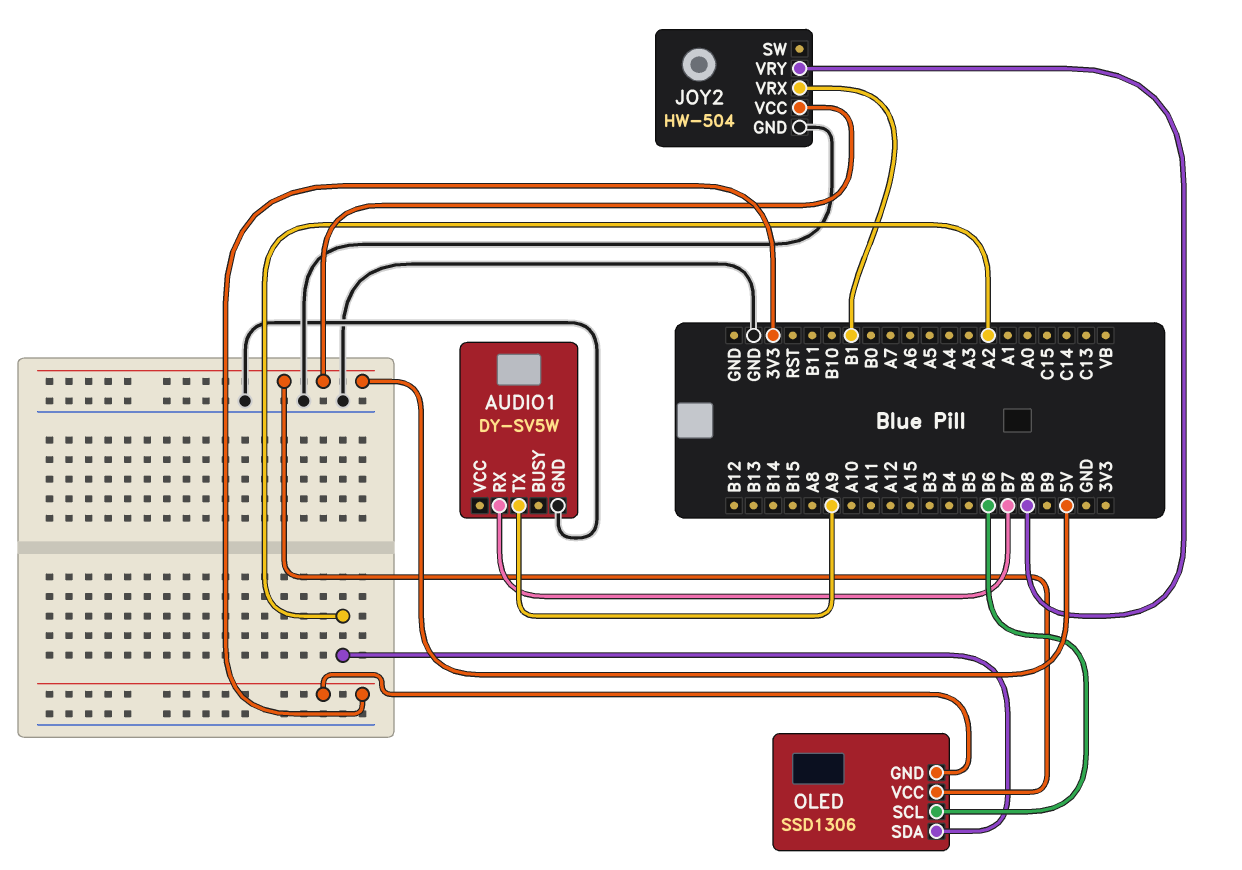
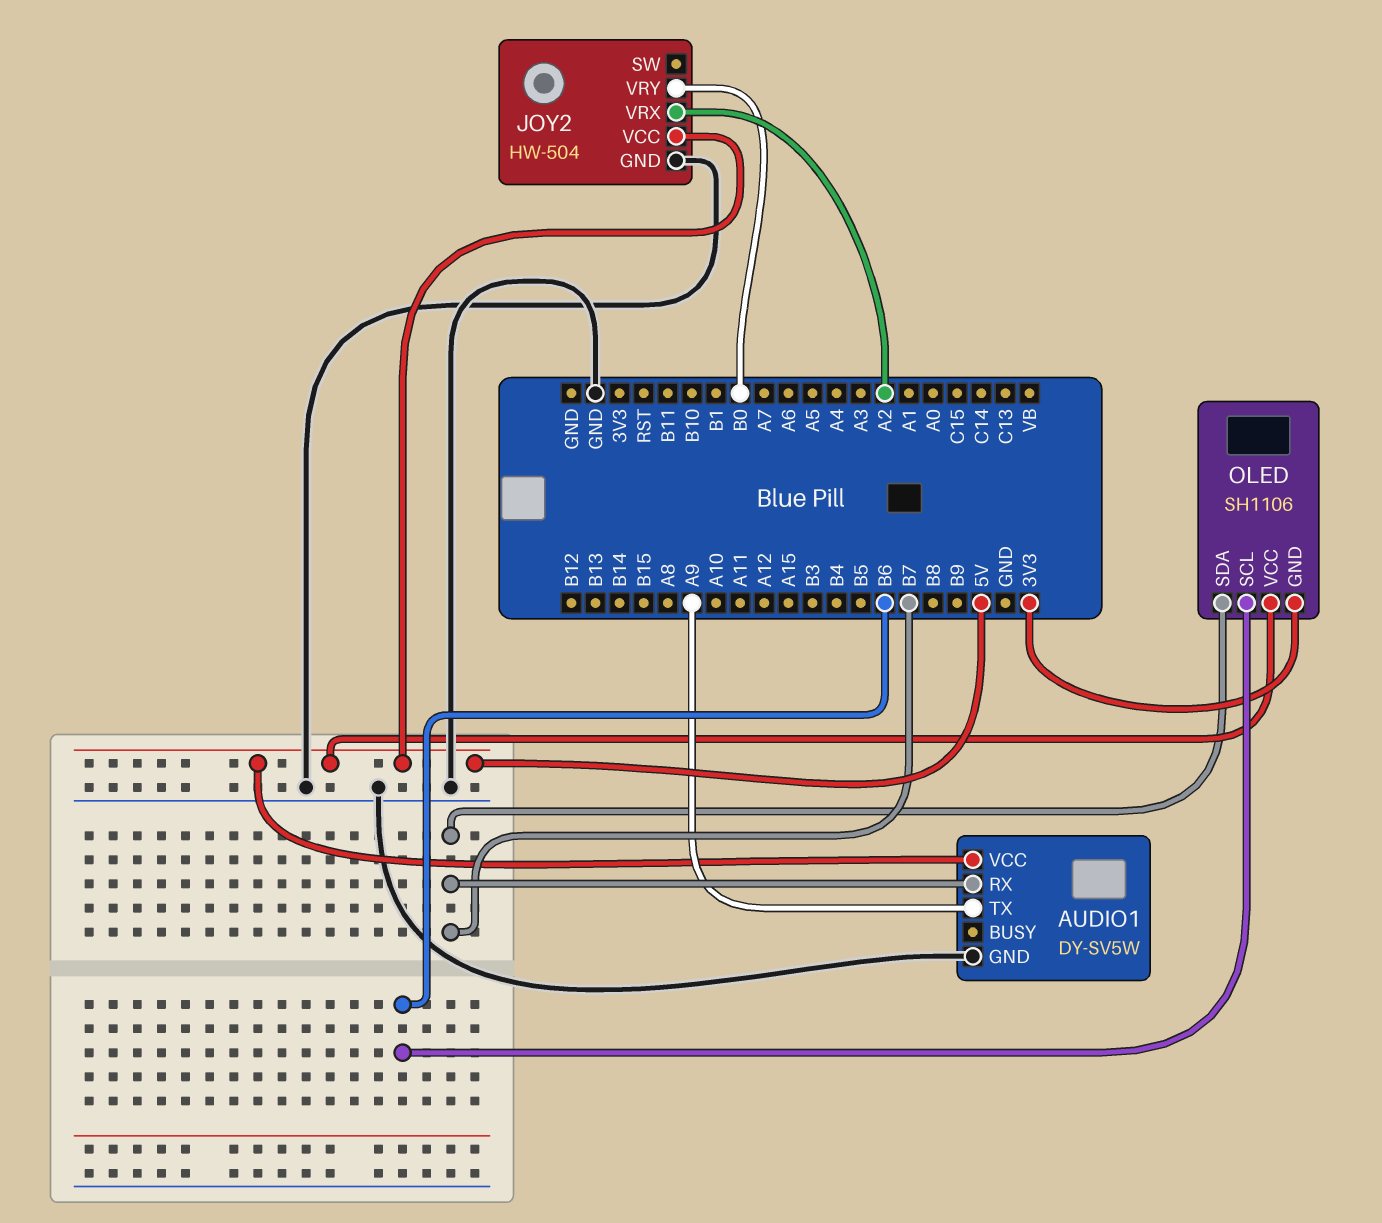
AUDIO1 pin VCC: none -> 5V
JOY2 pin VRX: B1 -> A2
JOY2 pin VRY: B8 -> B0
OLED: SSD1306 -> SH1106
OLED pin SDA: A2 -> B7

